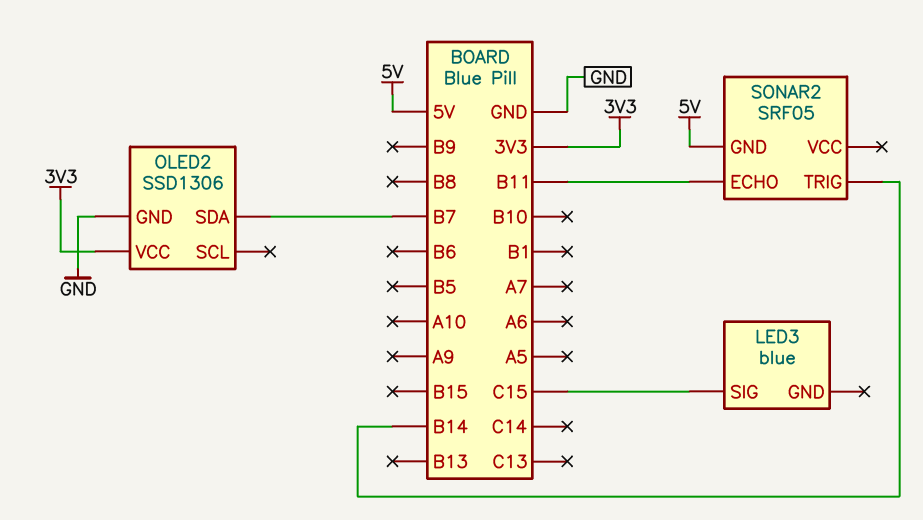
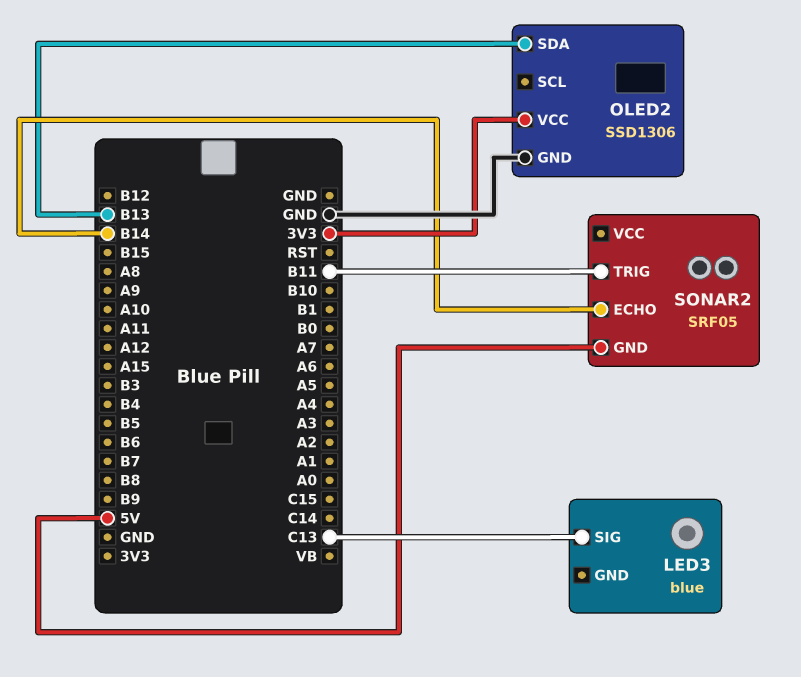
LED3 pin SIG: C15 -> C13
OLED2 pin SDA: B7 -> B13
SONAR2 pin ECHO: B11 -> B14
SONAR2 pin TRIG: B14 -> B11

